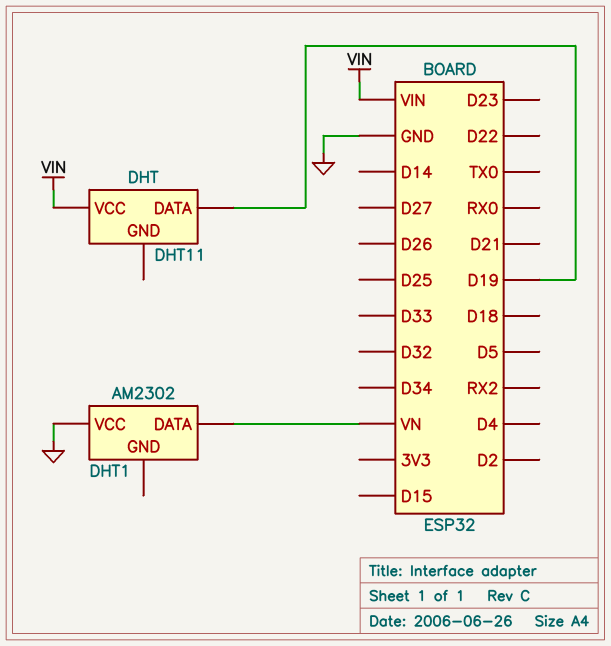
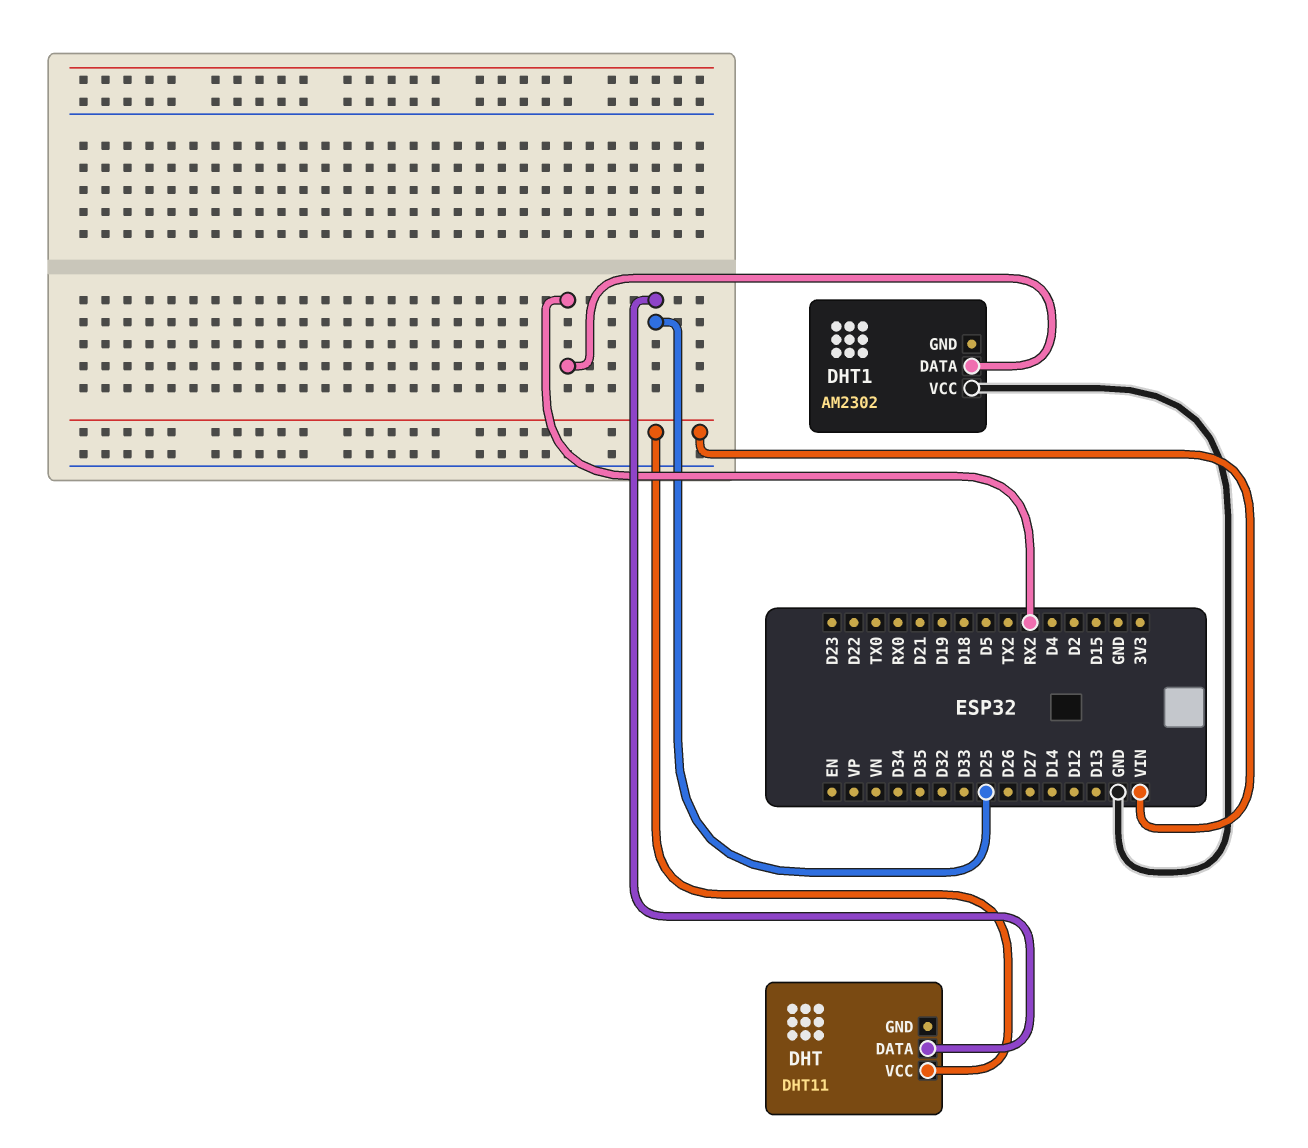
DHT pin DATA: D19 -> D25
DHT1 pin DATA: VN -> RX2

